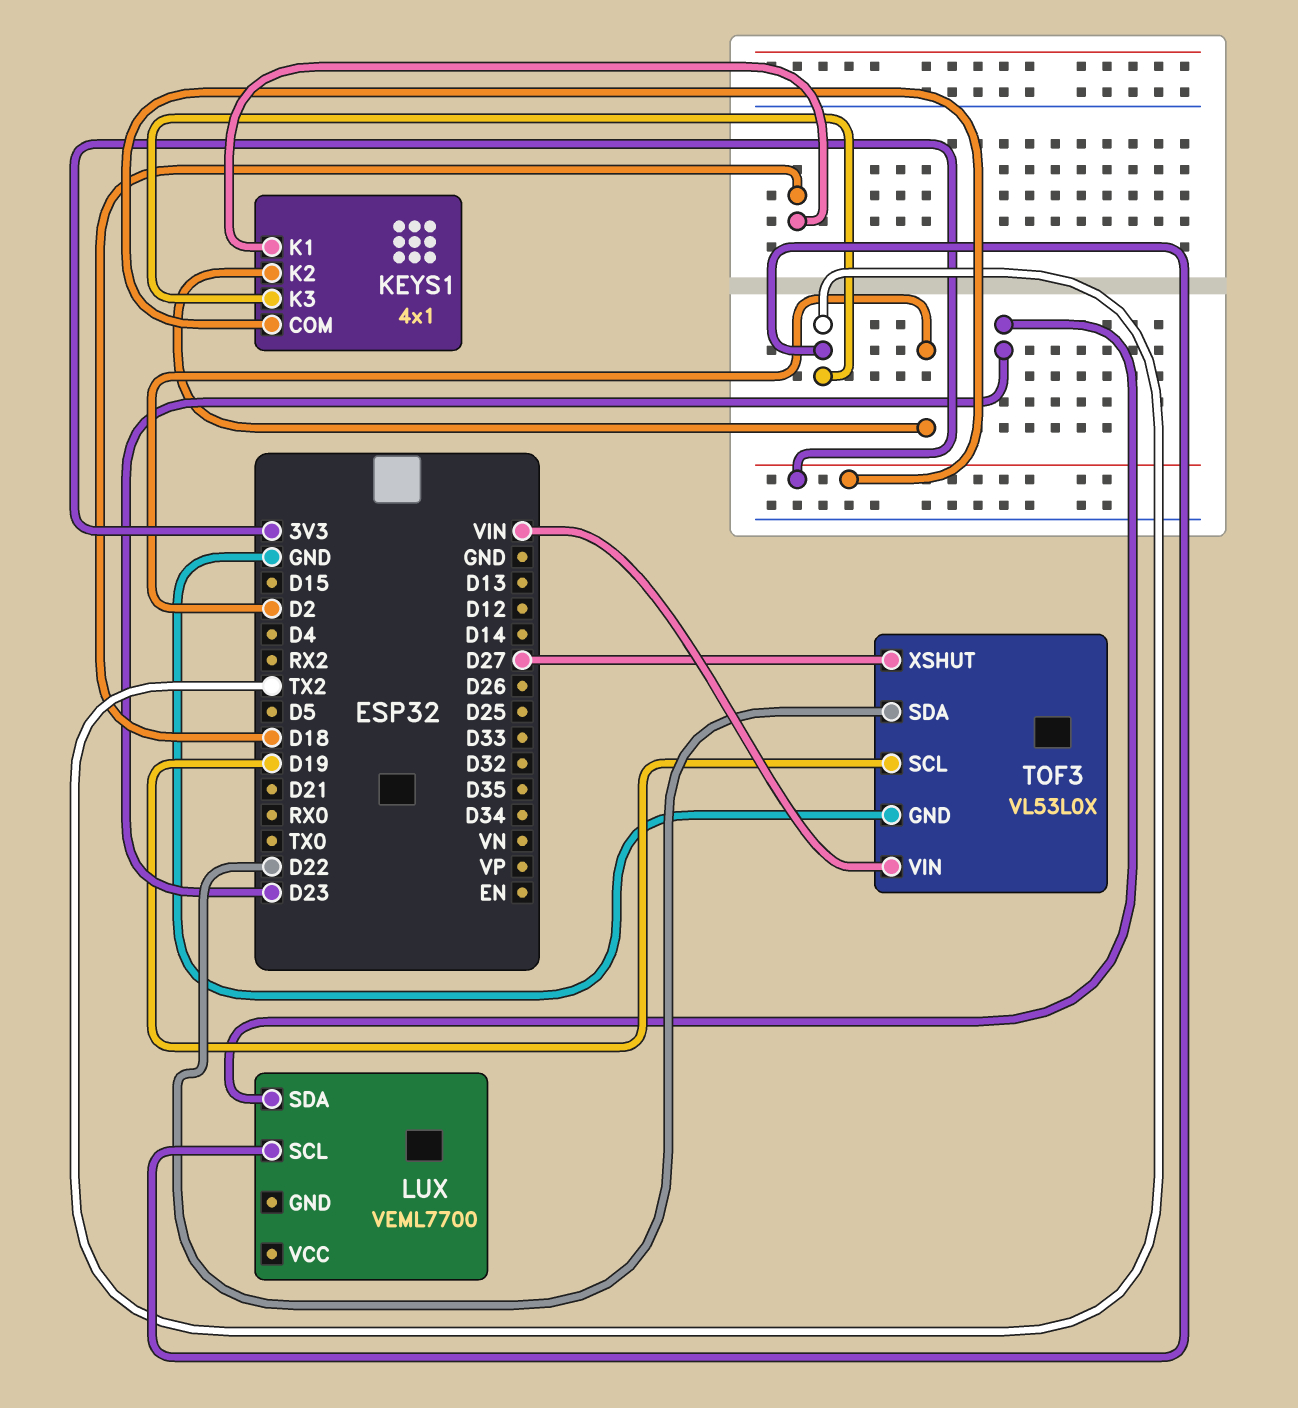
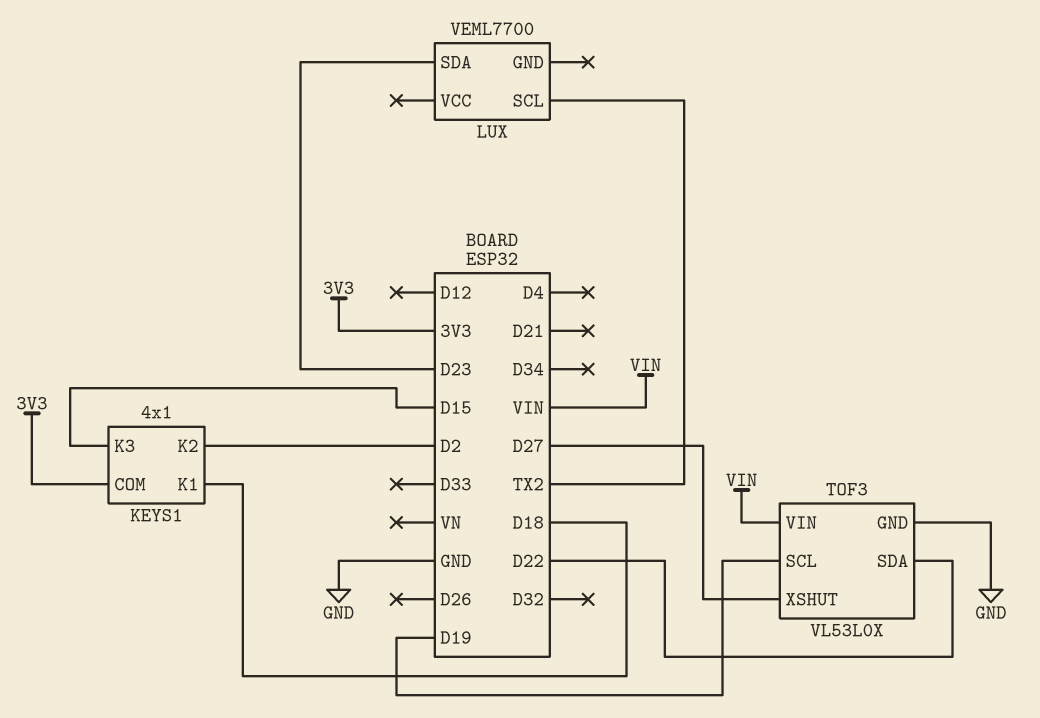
KEYS1 pin K3: TX2 -> D15

